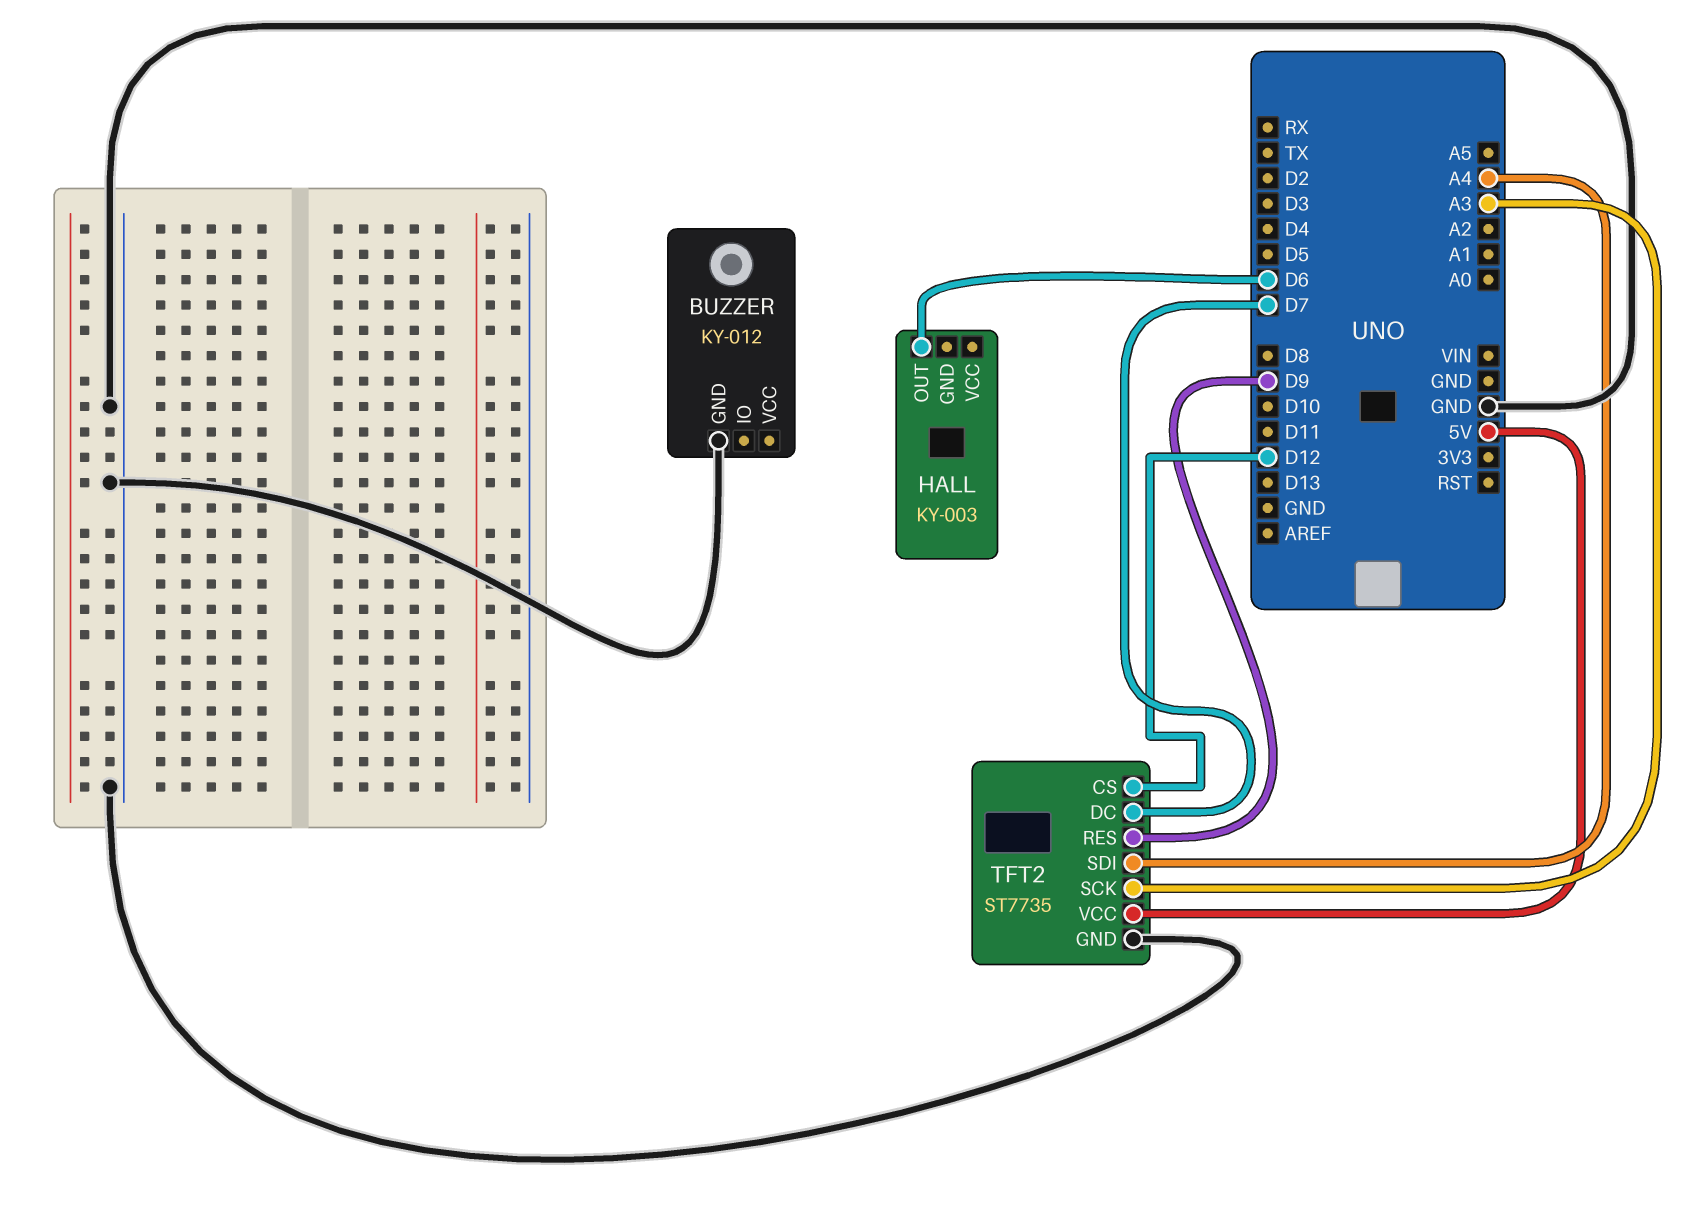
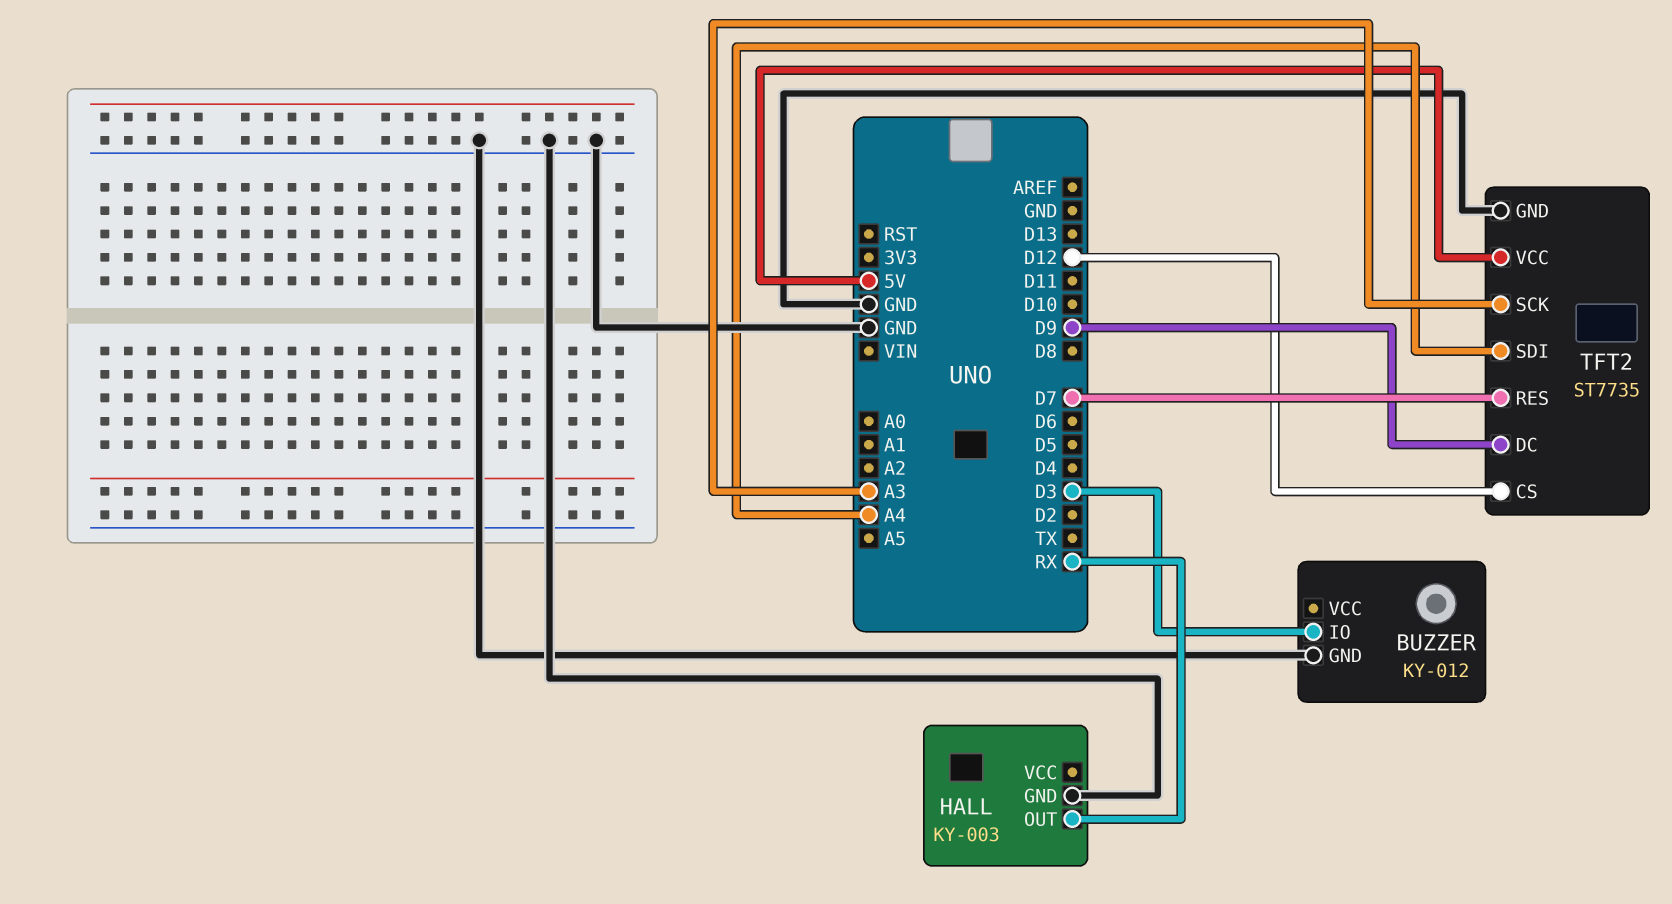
BUZZER pin IO: none -> D3
HALL pin GND: none -> GND
HALL pin OUT: D6 -> RX
TFT2 pin DC: D7 -> D9
TFT2 pin RES: D9 -> D7

